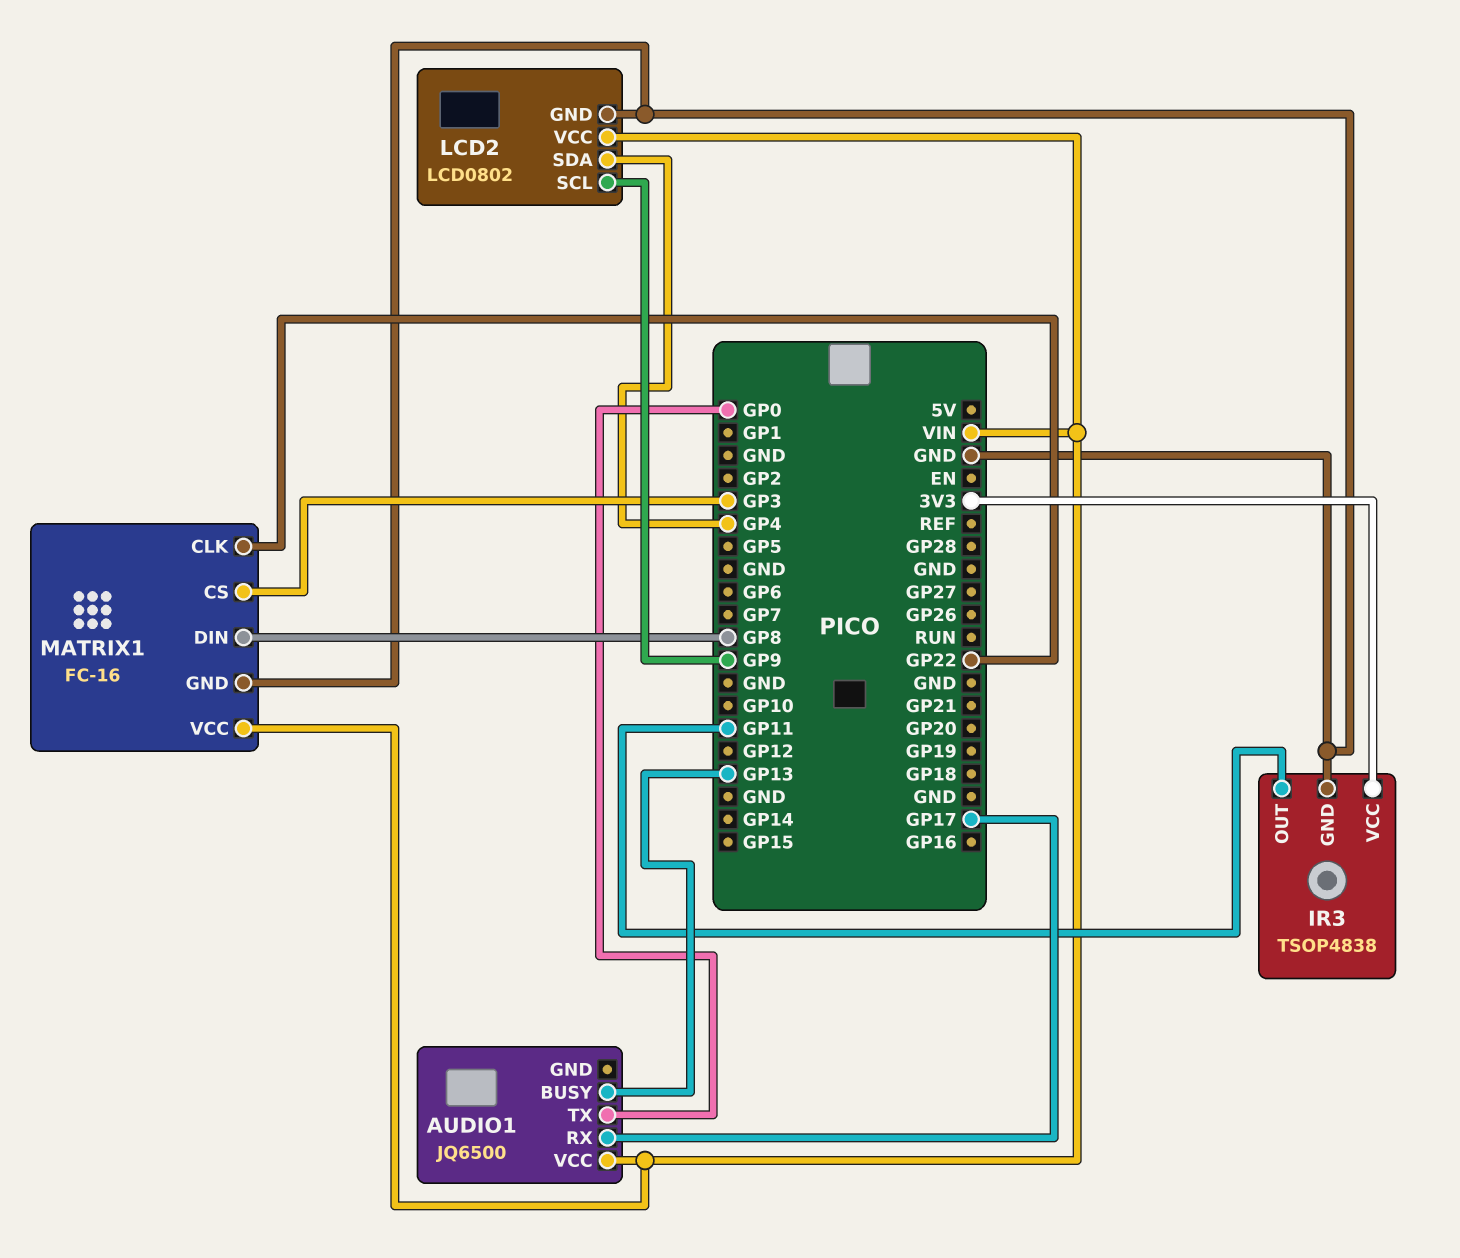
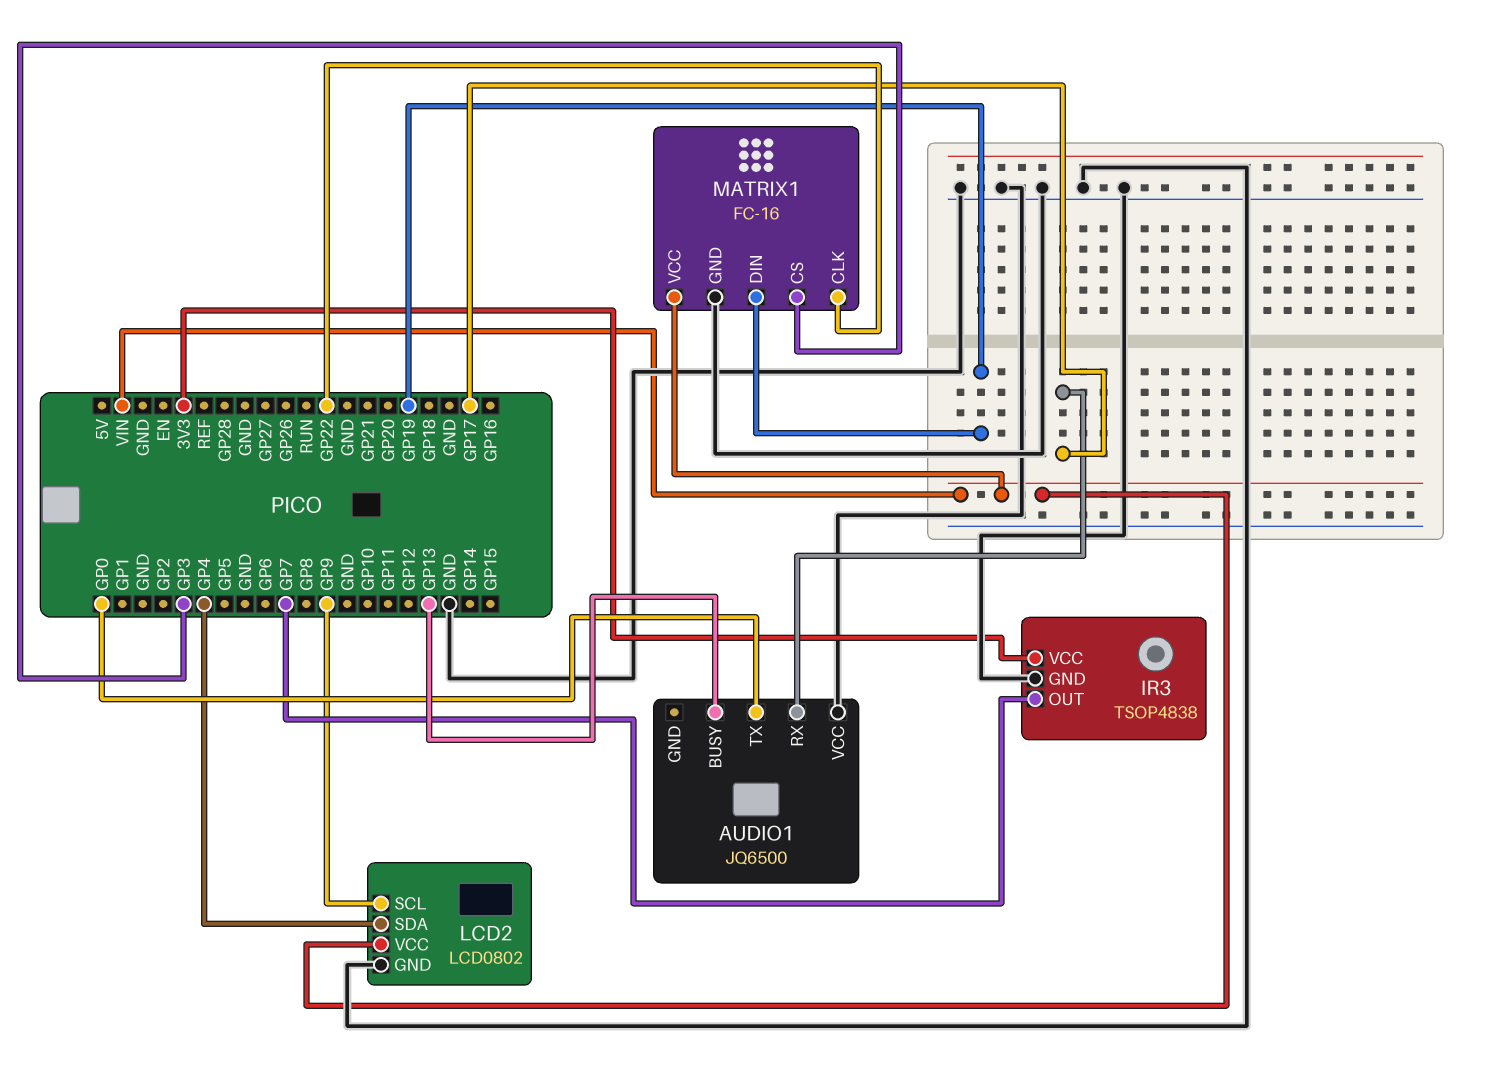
AUDIO1 pin VCC: VIN -> GND
IR3 pin OUT: GP11 -> GP7
MATRIX1 pin DIN: GP8 -> GP19

